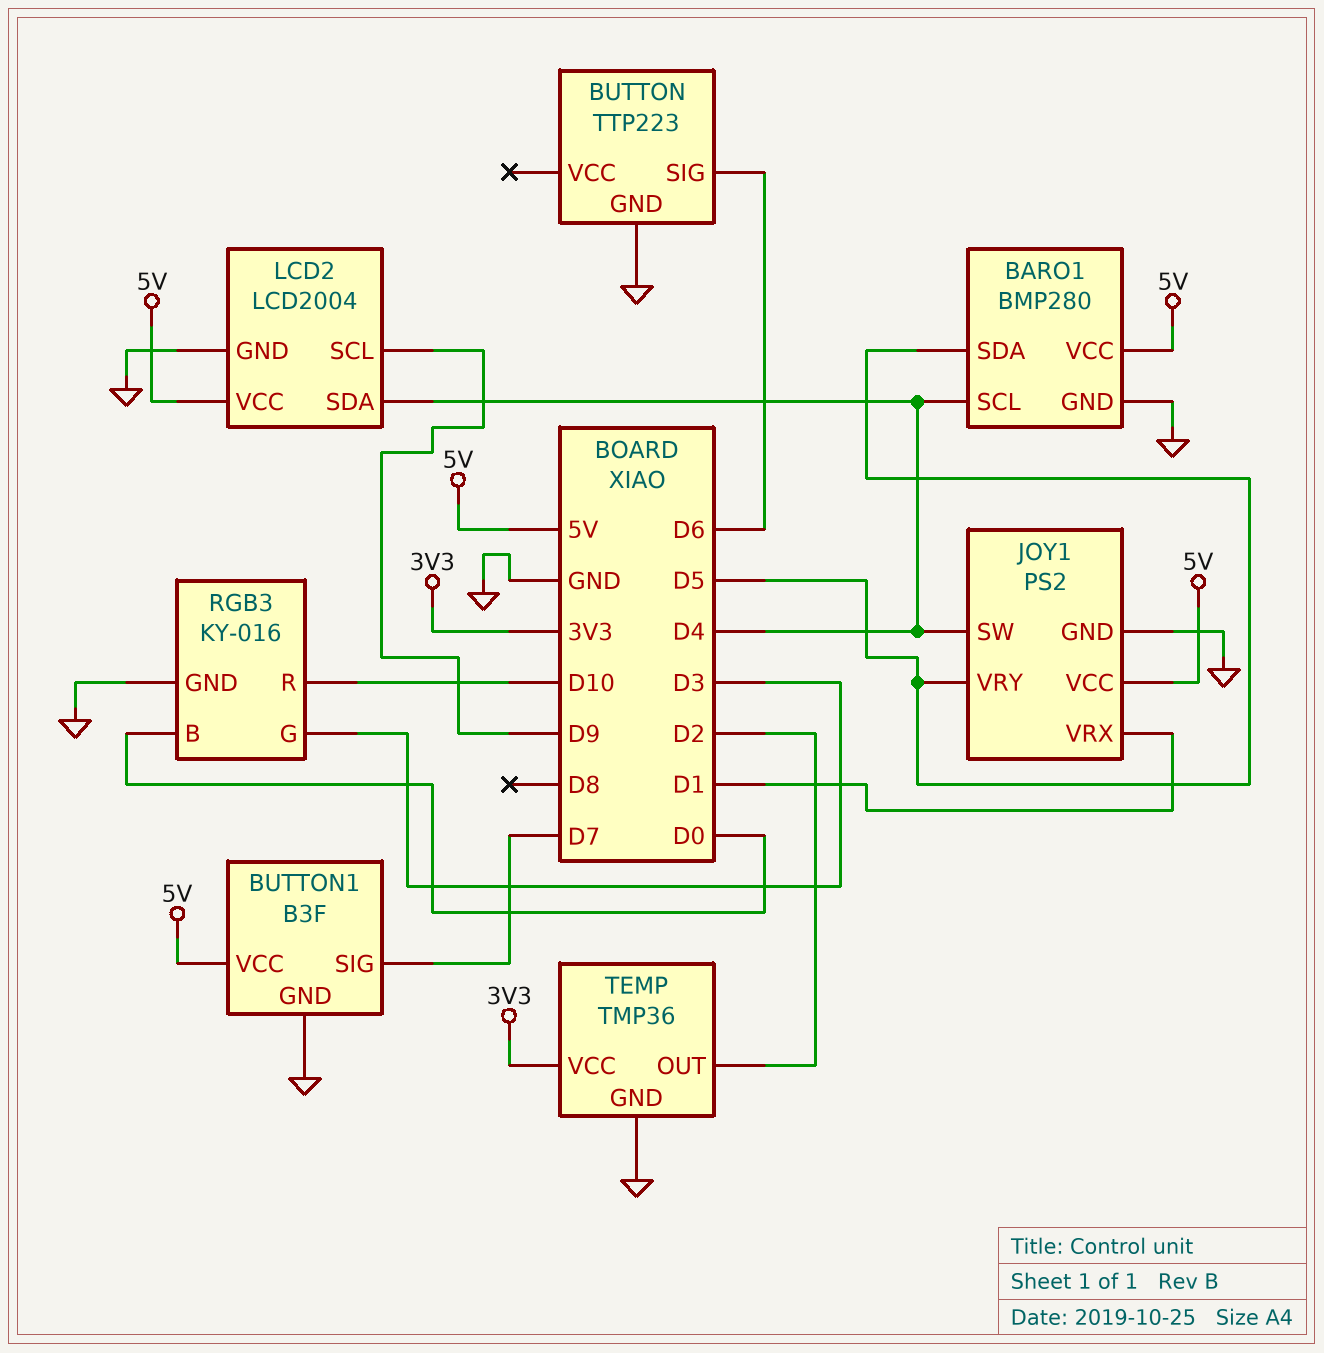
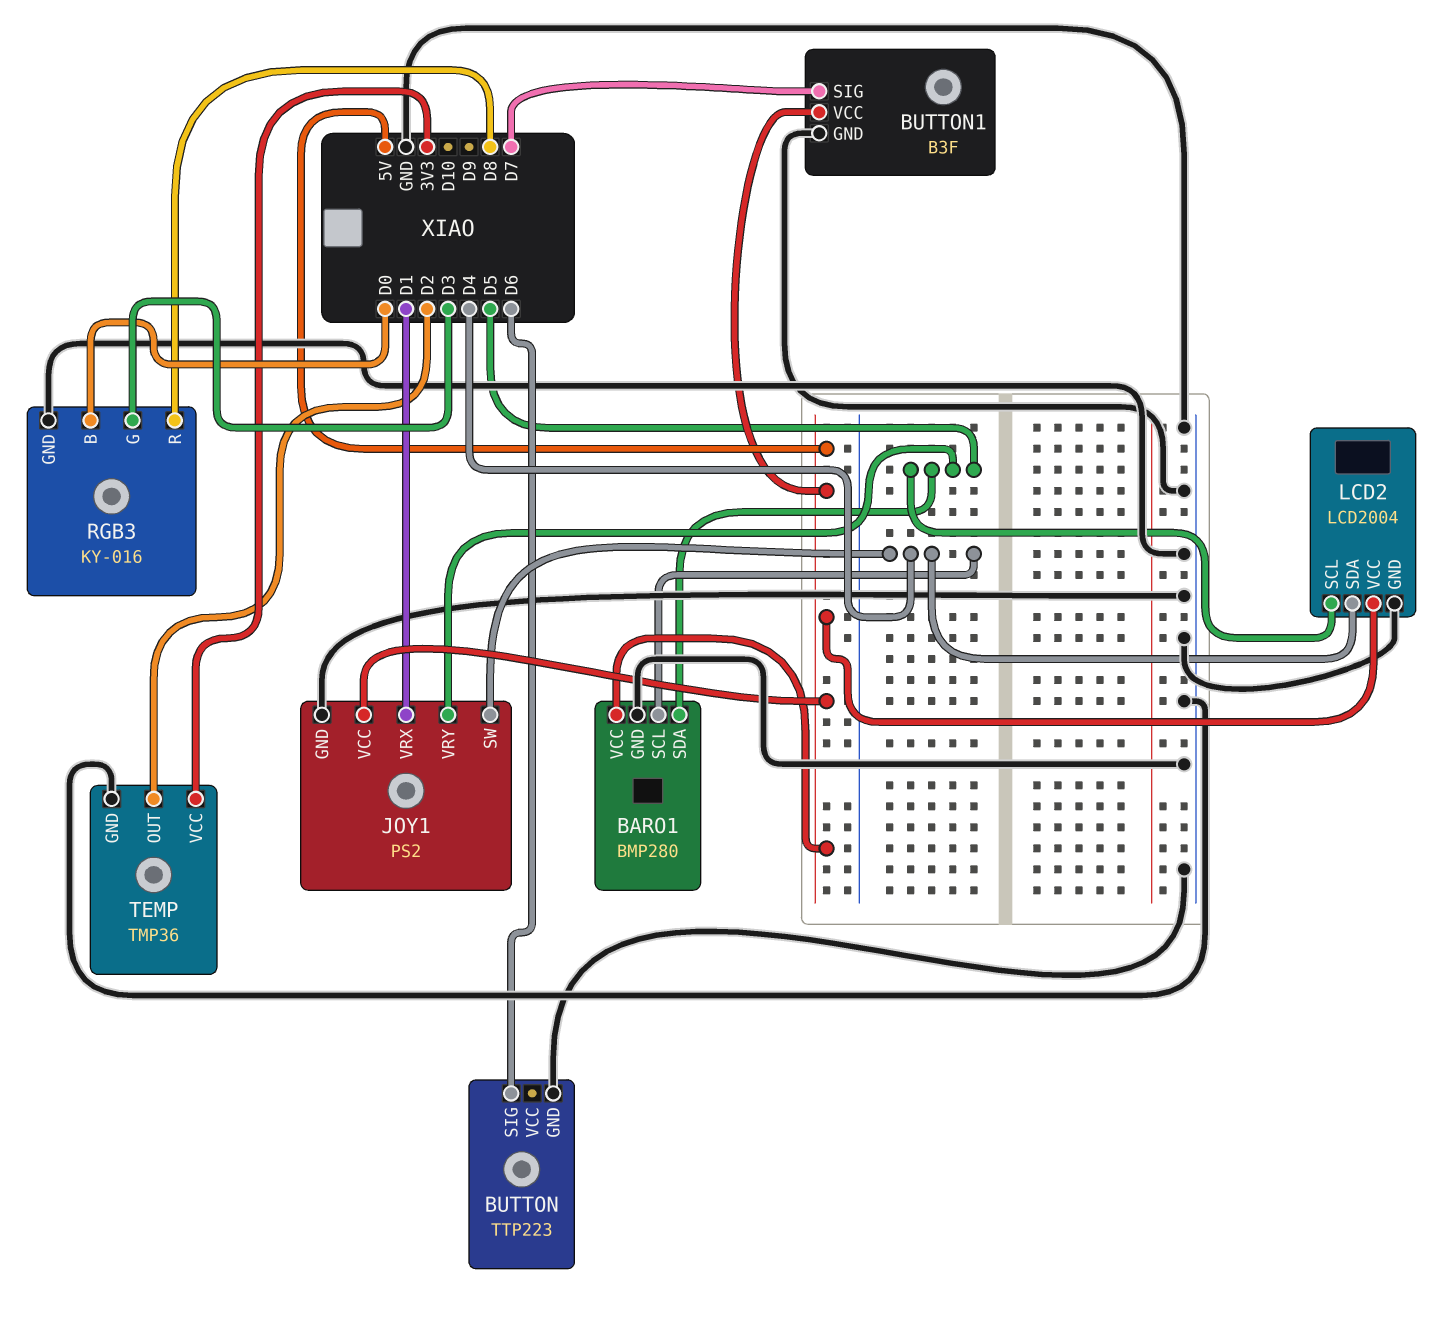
LCD2 pin SCL: D9 -> D5
RGB3 pin R: D10 -> D8

